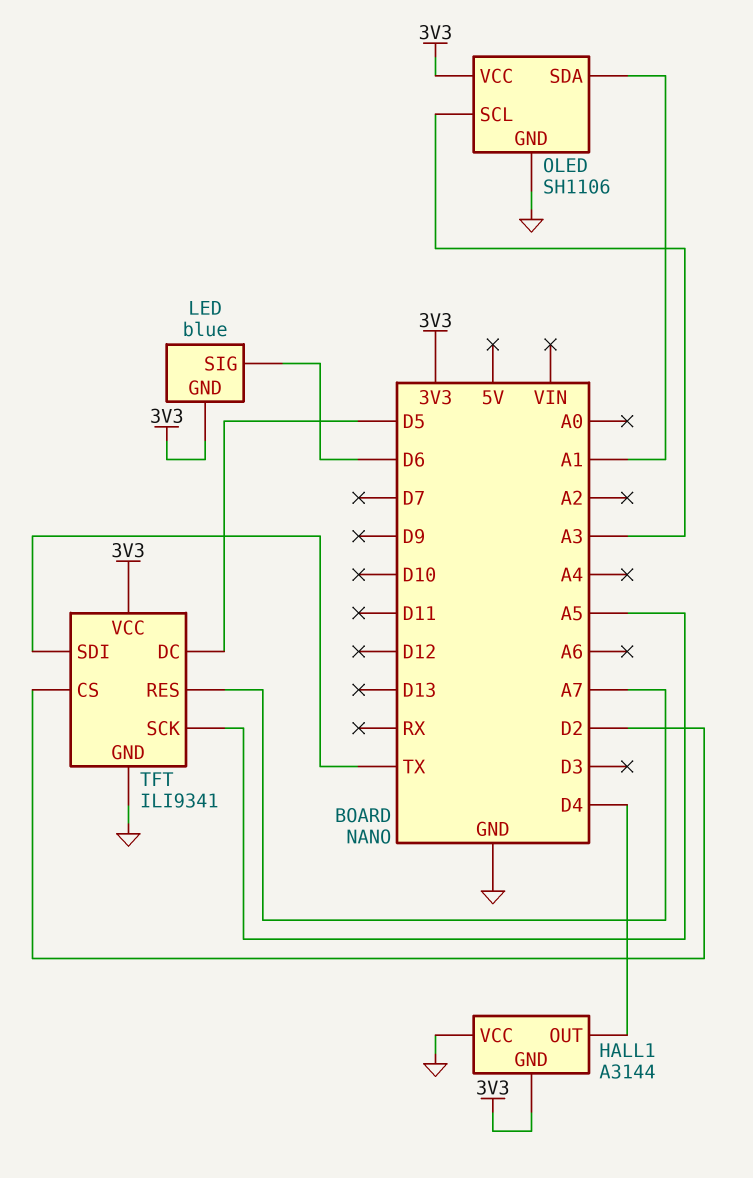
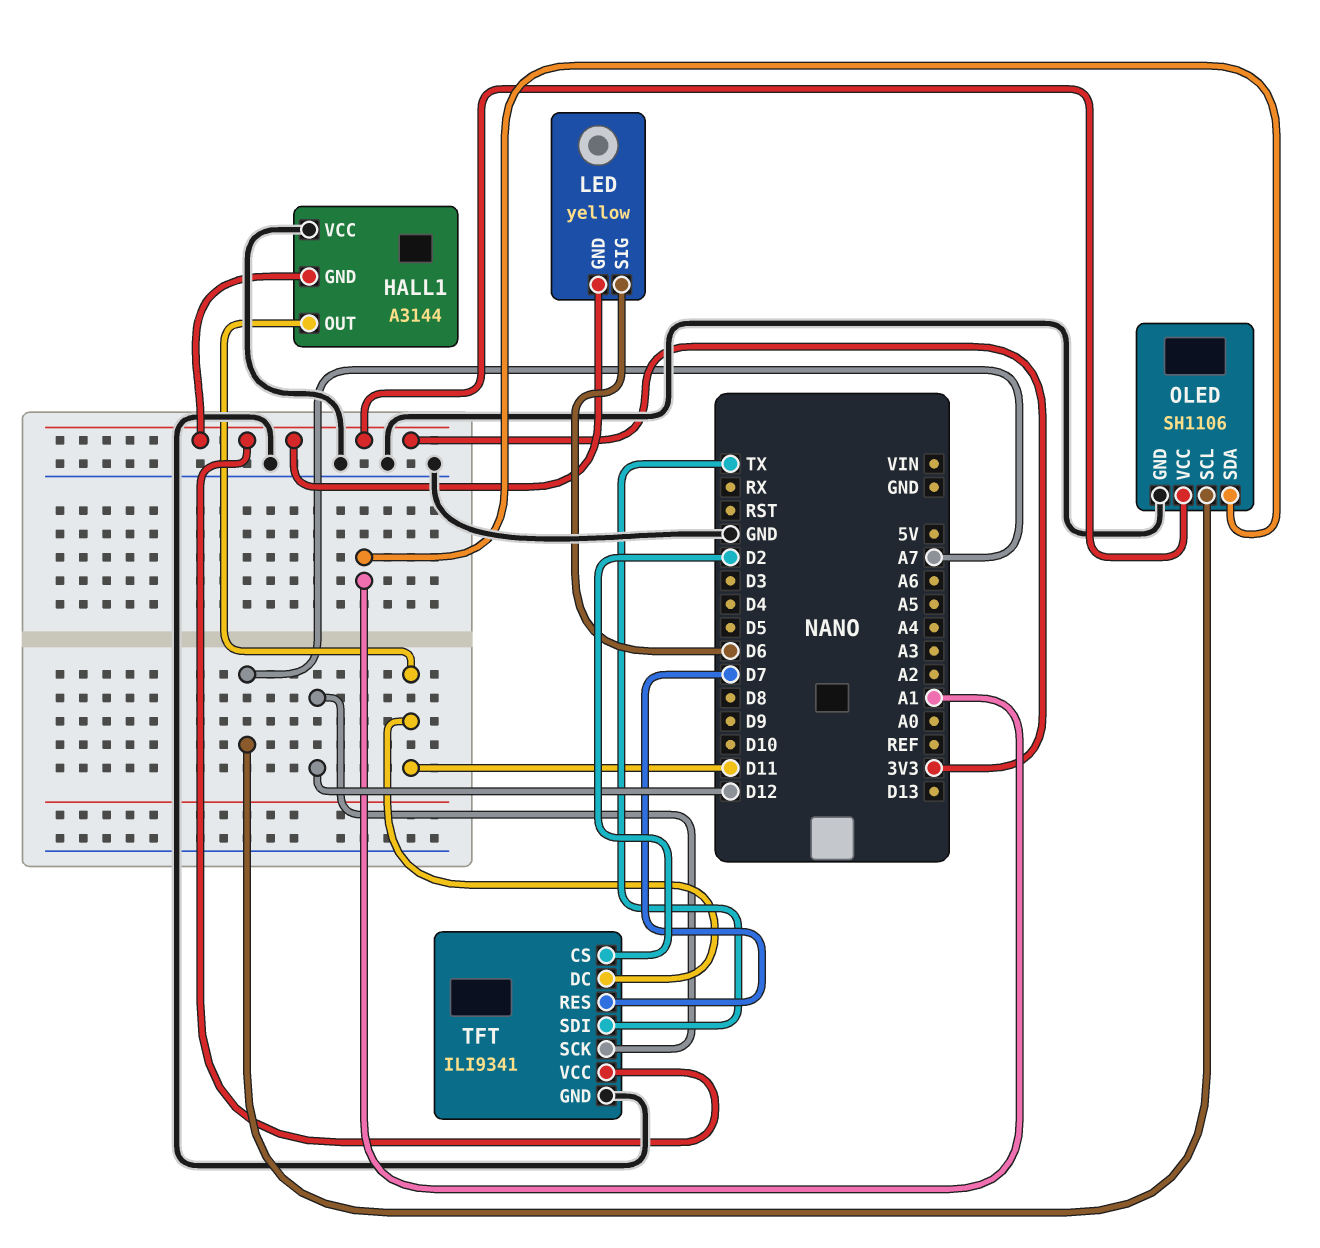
HALL1 pin OUT: D4 -> D11
LED: blue -> yellow
OLED pin SCL: A3 -> A7
TFT pin DC: D5 -> D11
TFT pin RES: A7 -> D7
TFT pin SCK: A5 -> D12

